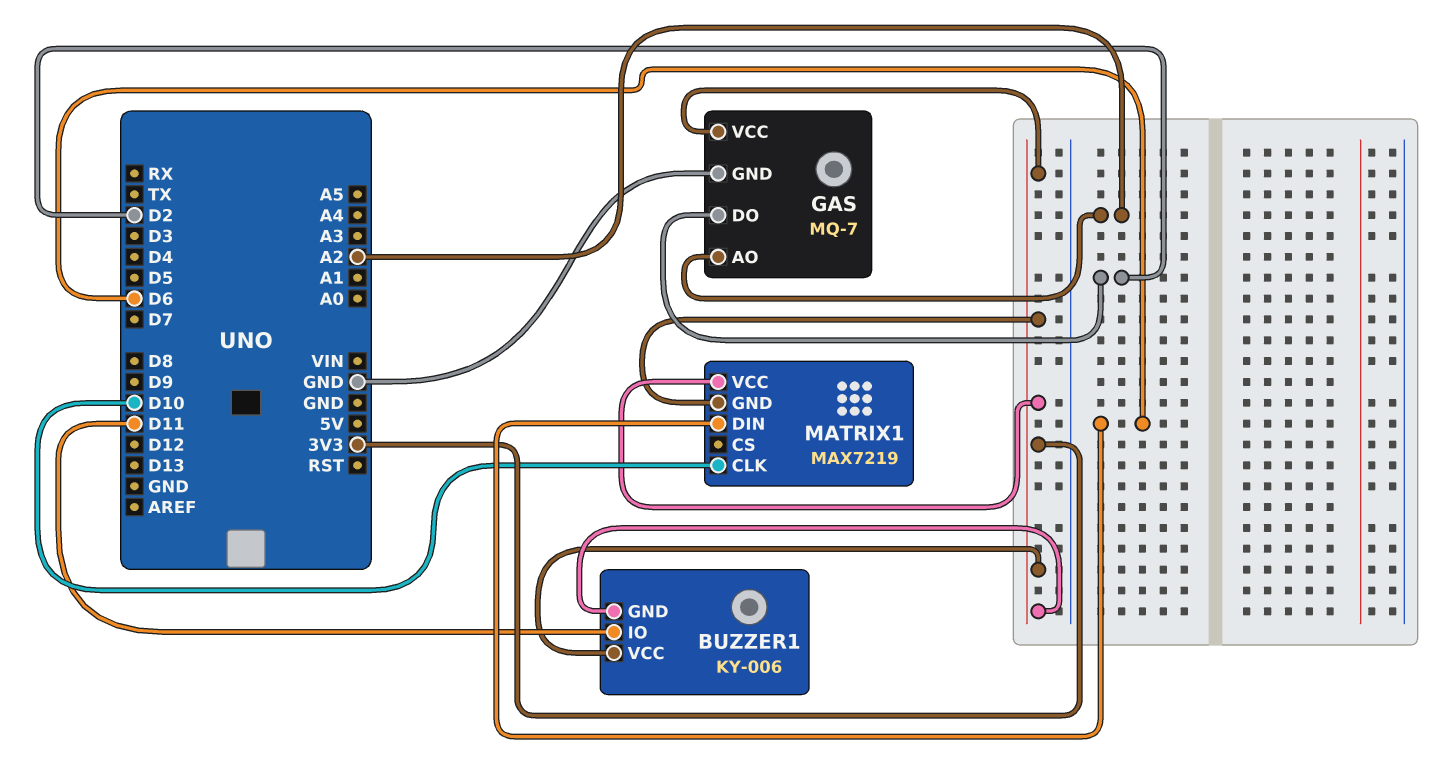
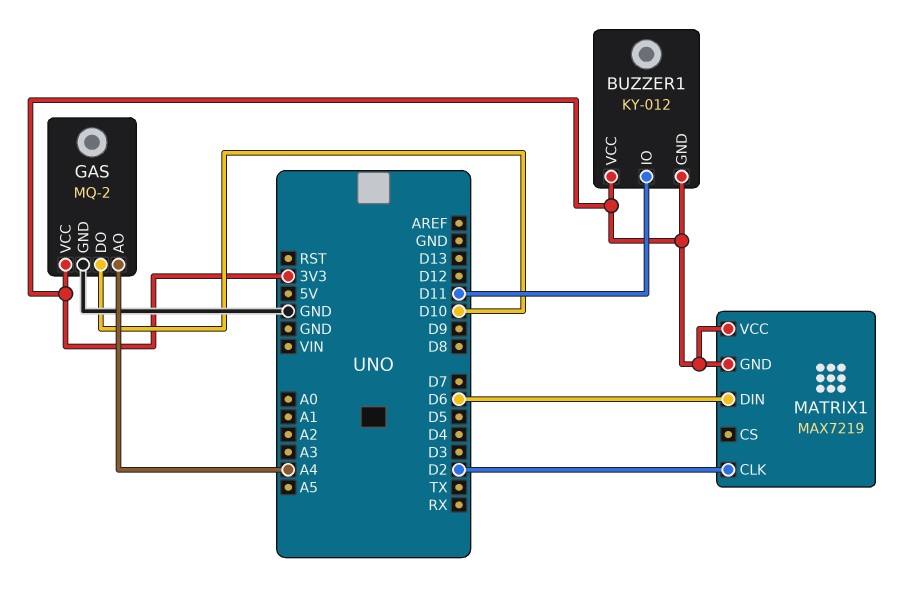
BUZZER1: KY-006 -> KY-012
GAS: MQ-7 -> MQ-2
GAS pin AO: A2 -> A4
GAS pin DO: D2 -> D10
MATRIX1 pin CLK: D10 -> D2

